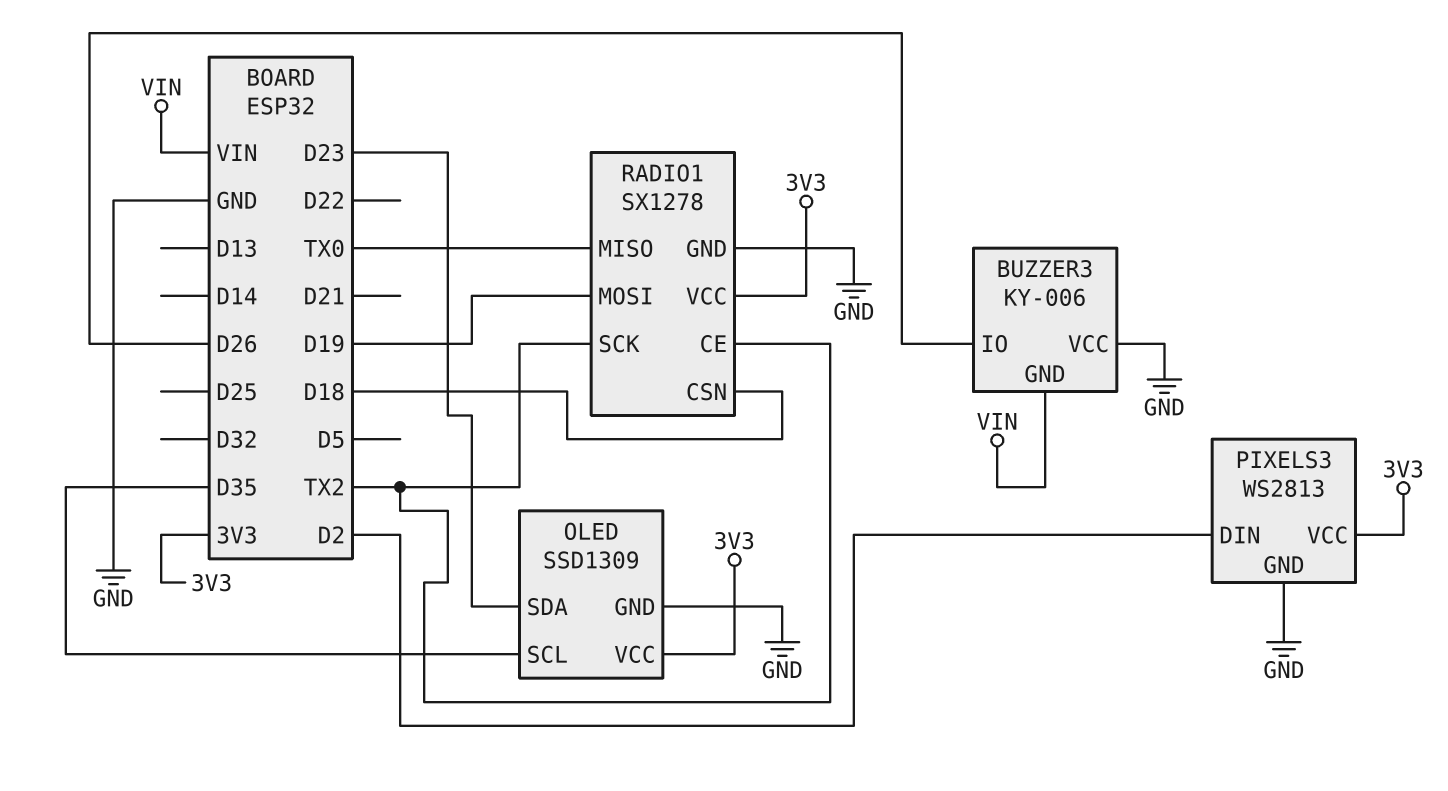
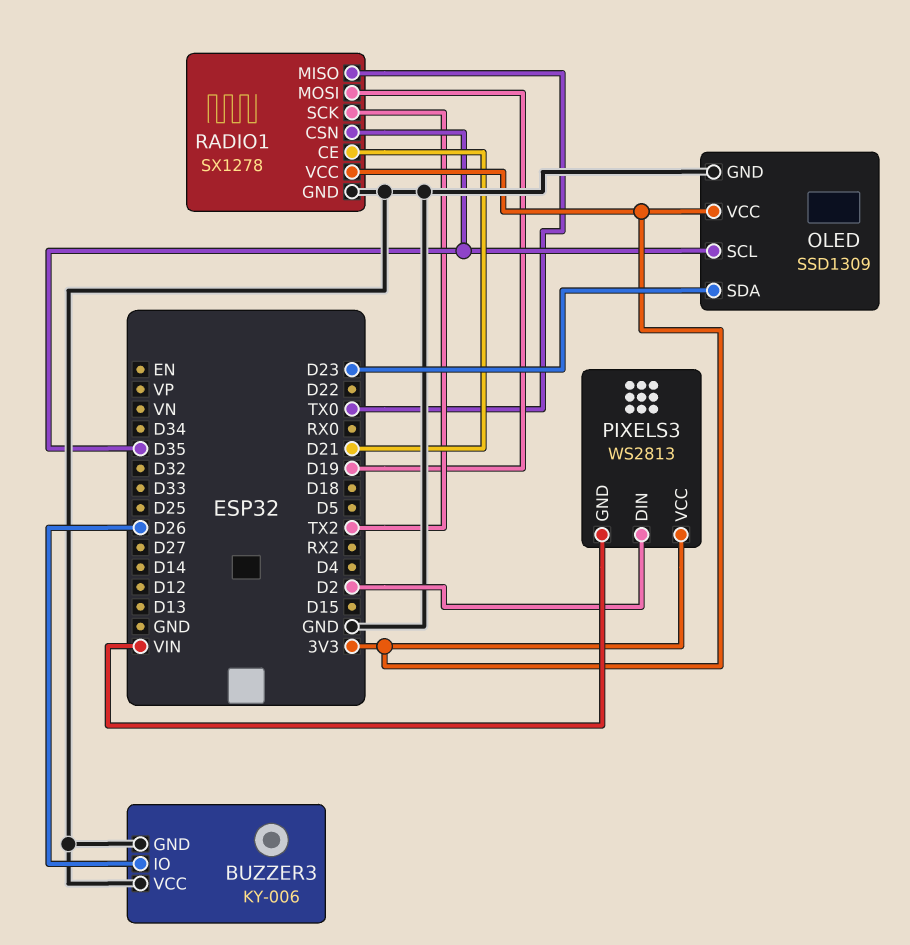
BUZZER3 pin GND: VIN -> GND
PIXELS3 pin GND: GND -> VIN
RADIO1 pin CE: TX2 -> D21
RADIO1 pin CSN: D18 -> D35

